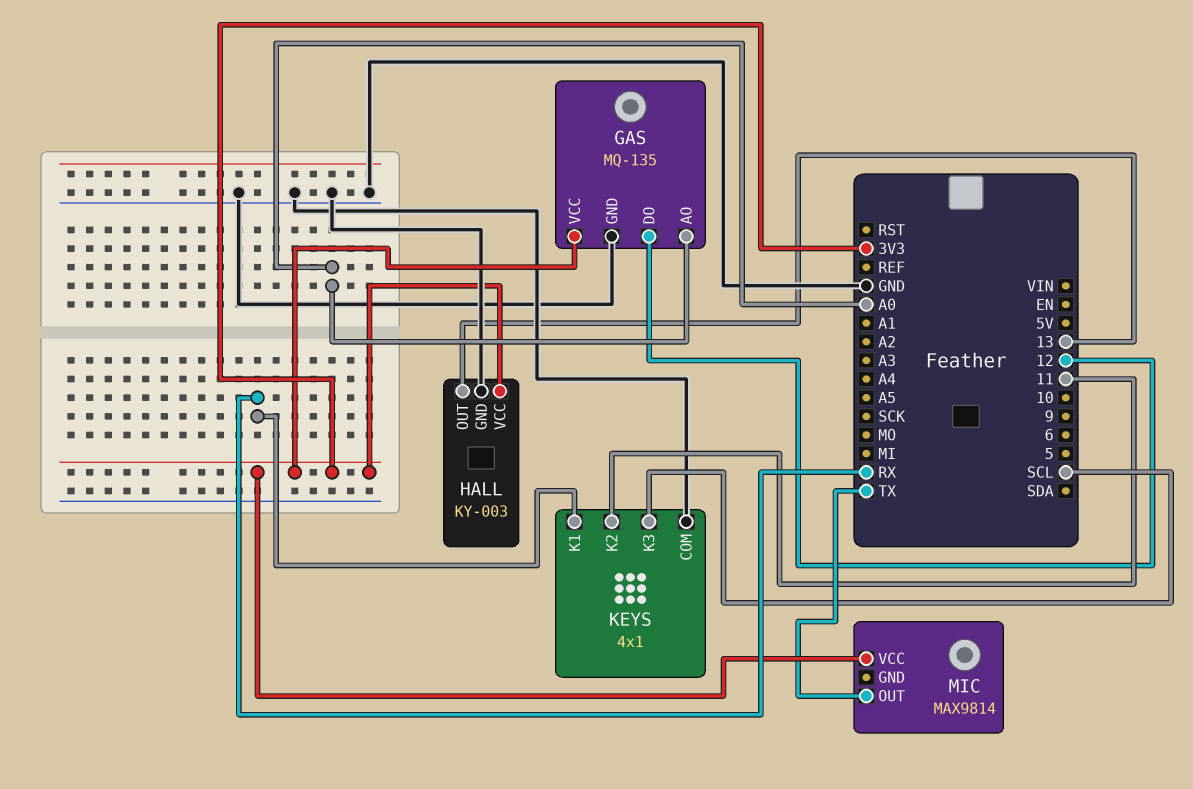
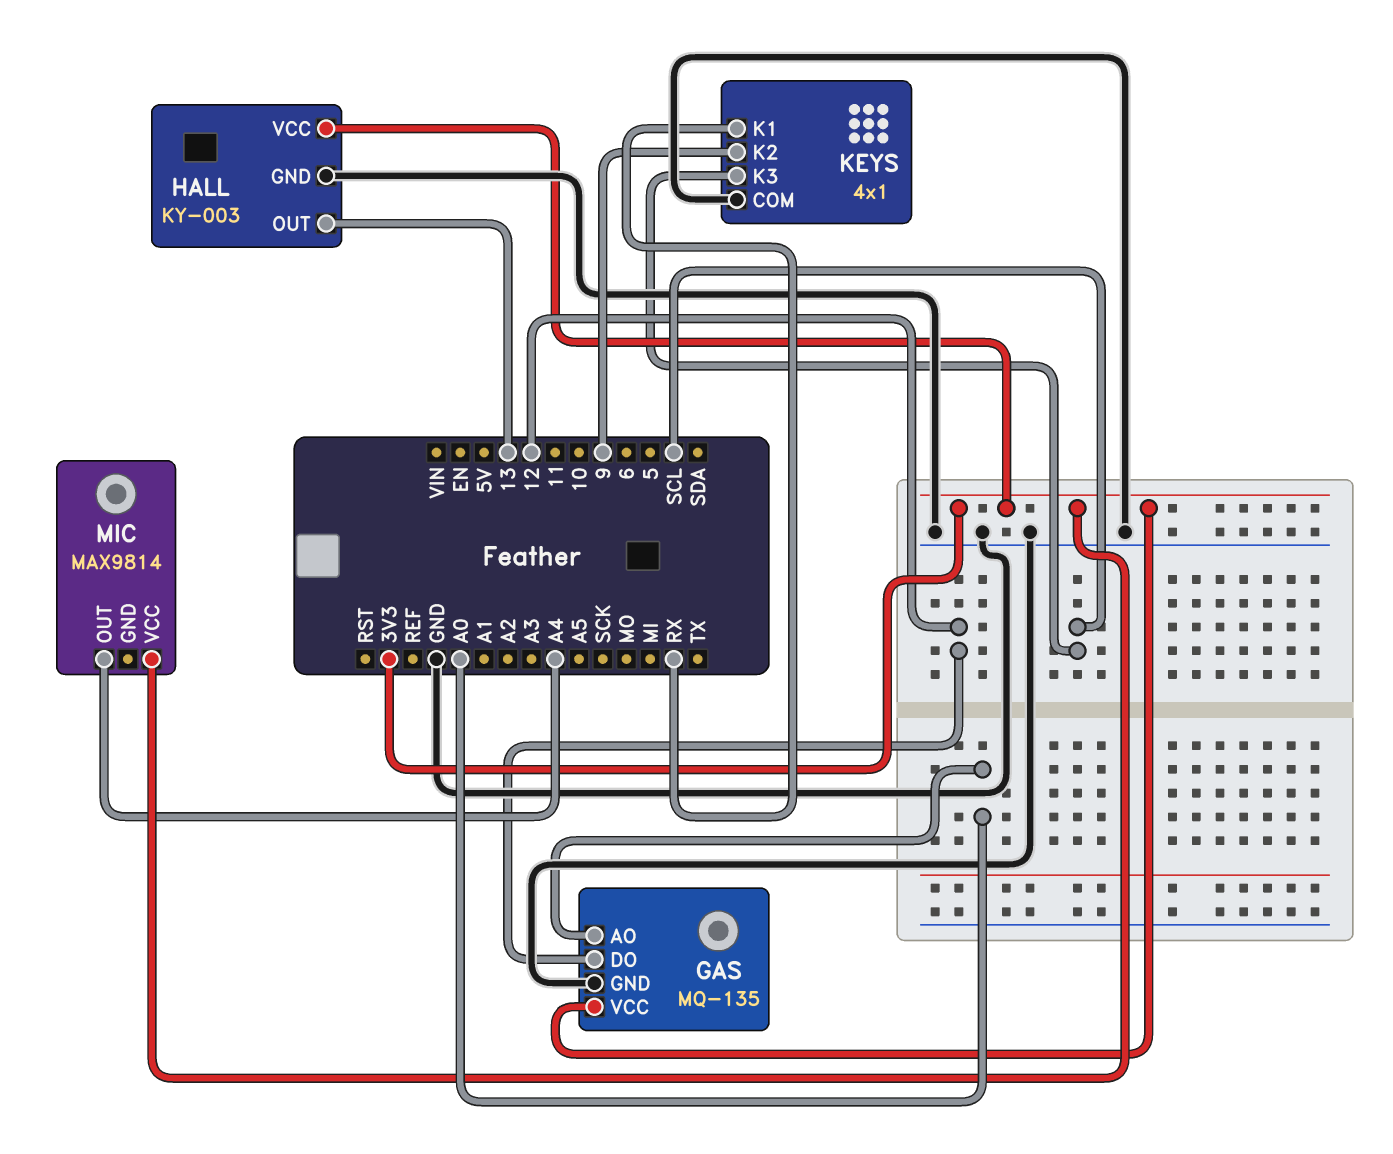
KEYS pin K2: 11 -> 9
MIC pin OUT: TX -> A4

